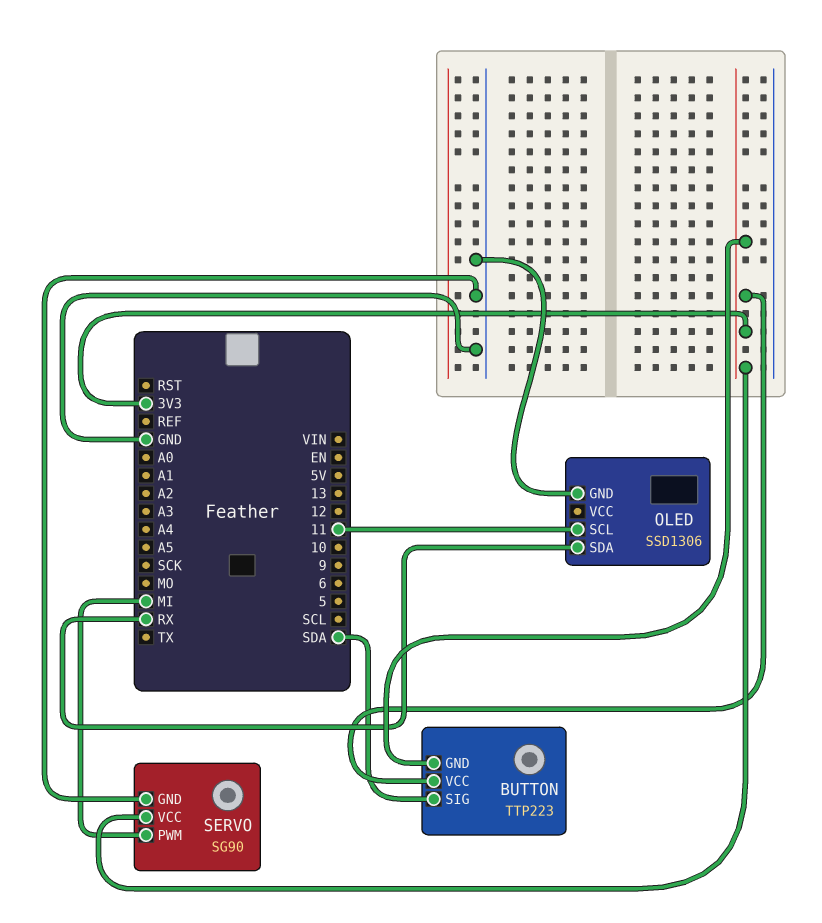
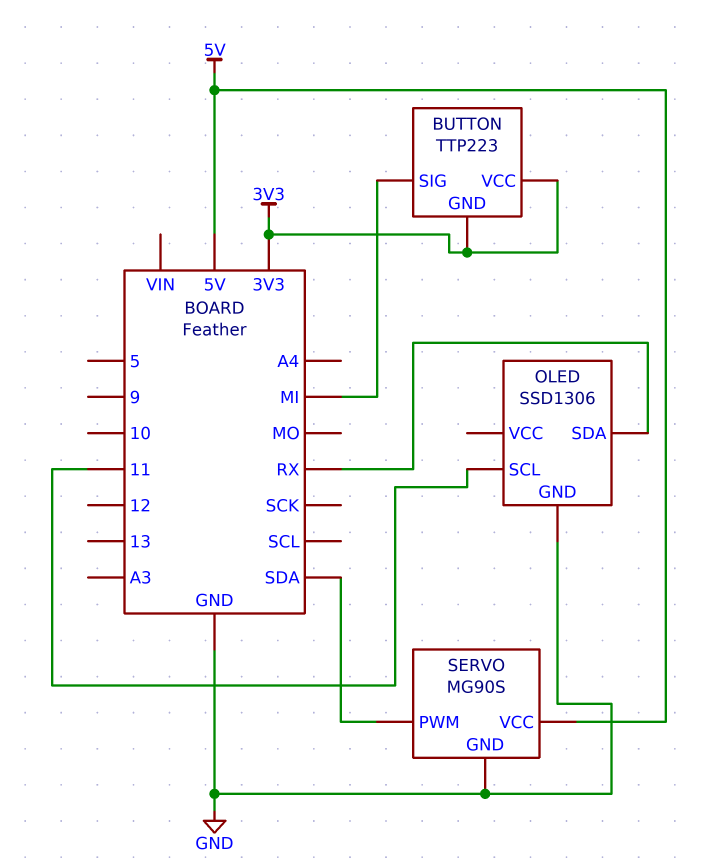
BUTTON pin SIG: SDA -> MI
SERVO: SG90 -> MG90S
SERVO pin PWM: MI -> SDA
SERVO pin VCC: 3V3 -> 5V

